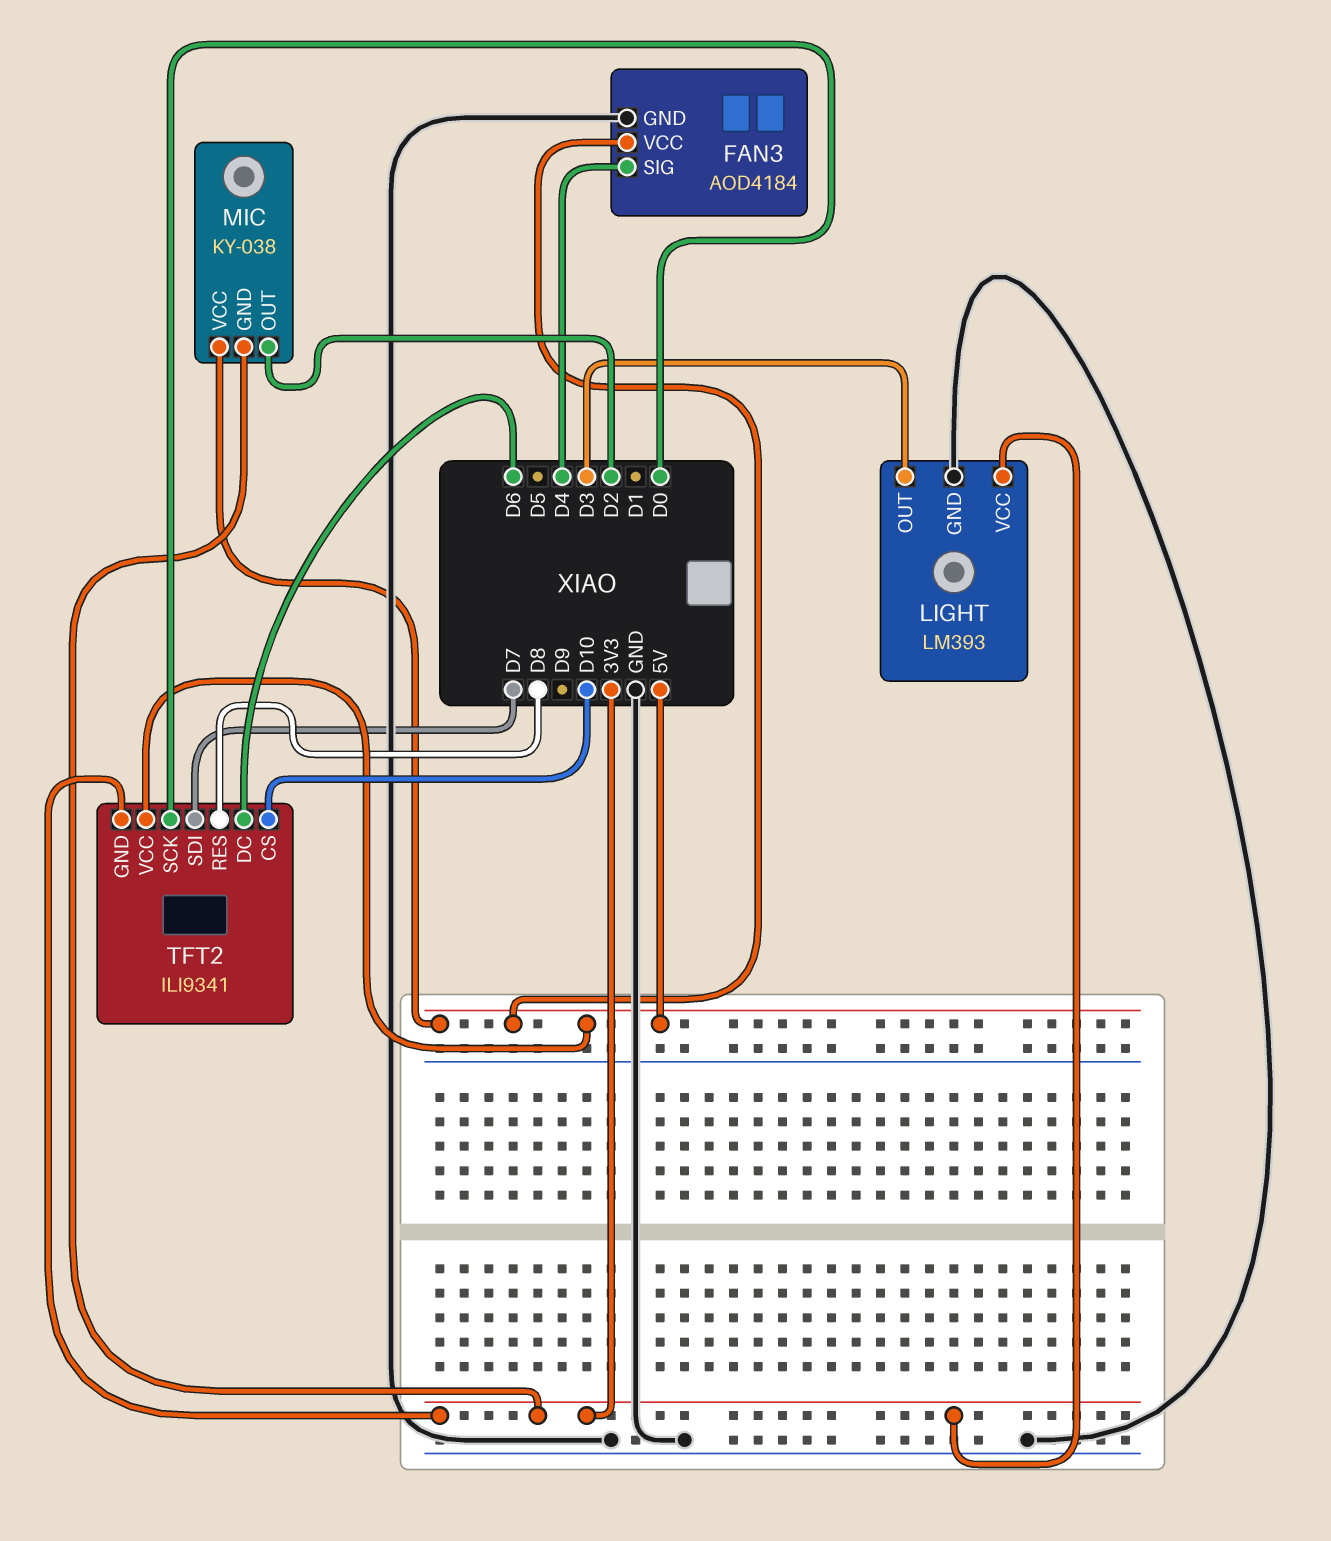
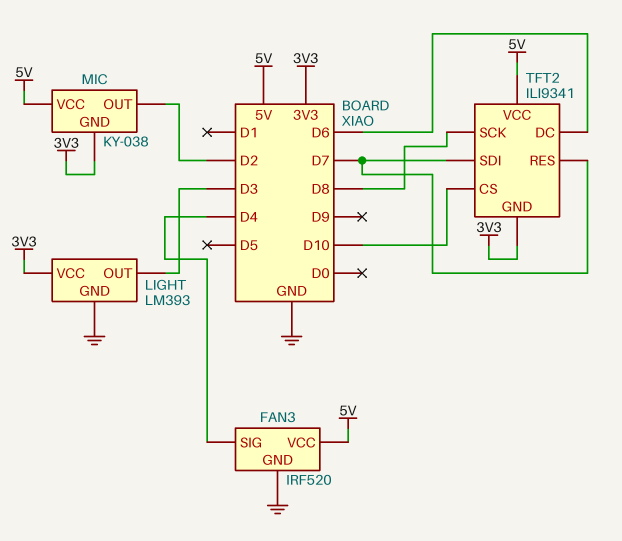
FAN3: AOD4184 -> IRF520
TFT2 pin RES: D8 -> D7
TFT2 pin SCK: D0 -> D8

